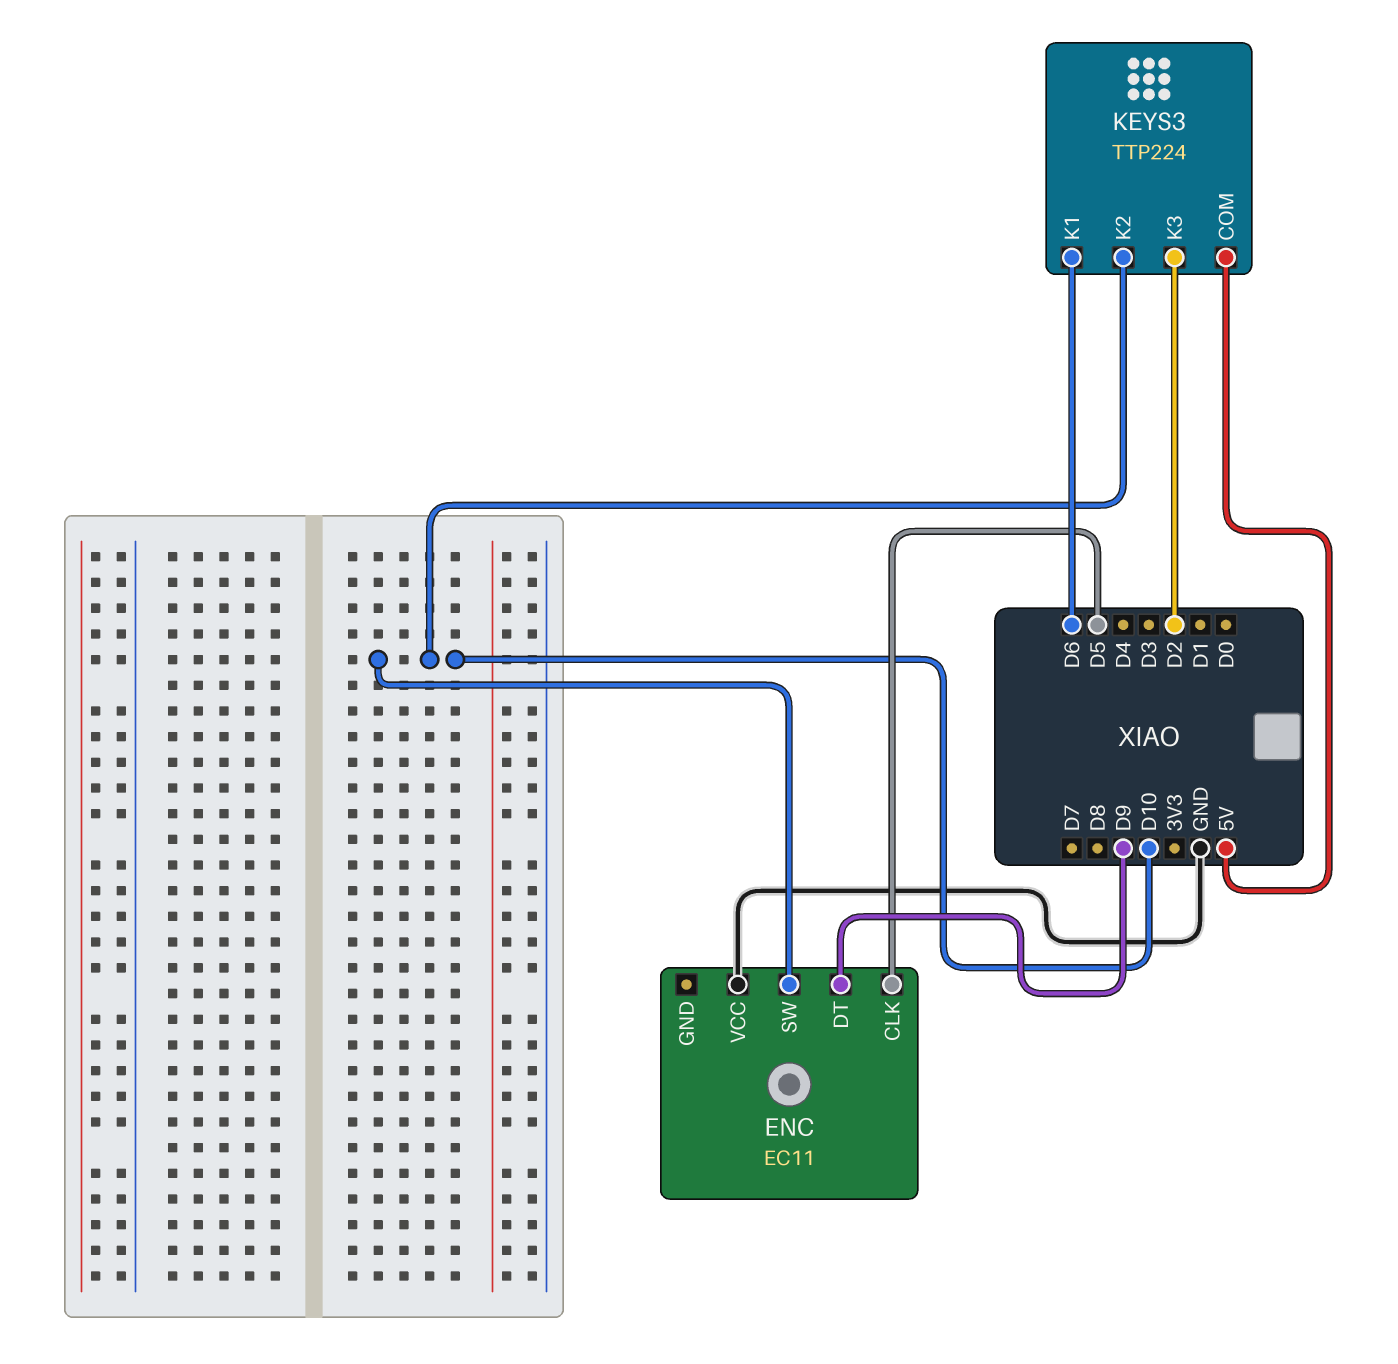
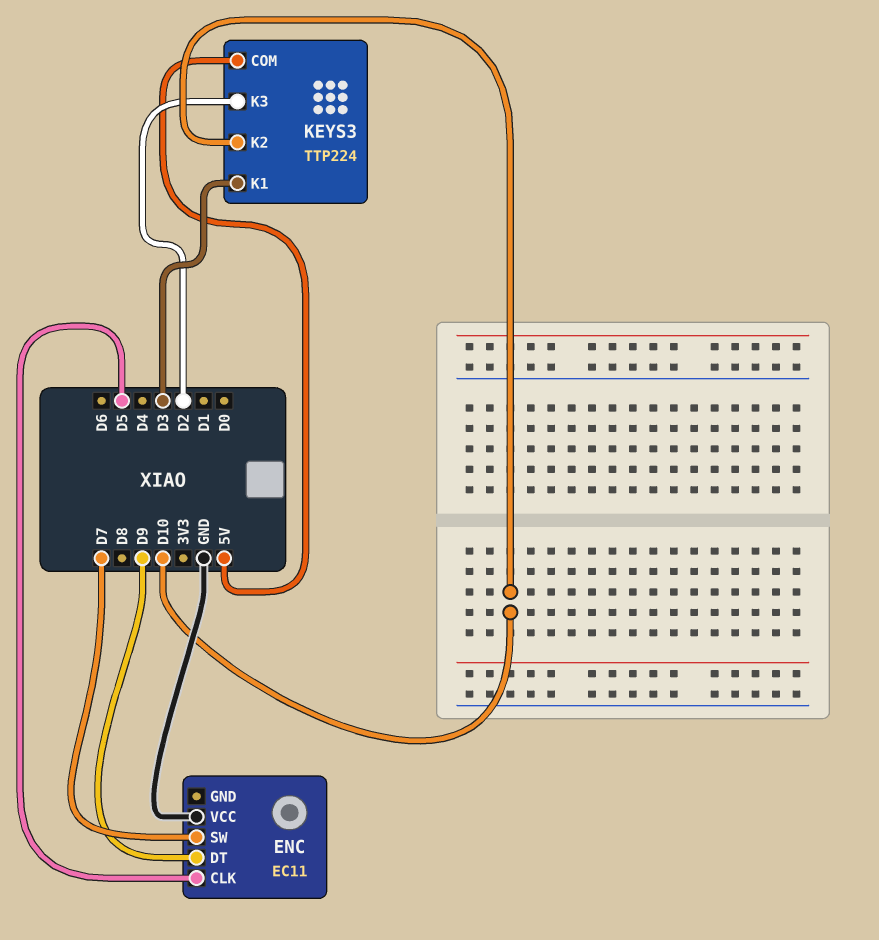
ENC pin SW: D10 -> D7
KEYS3 pin K1: D6 -> D3

